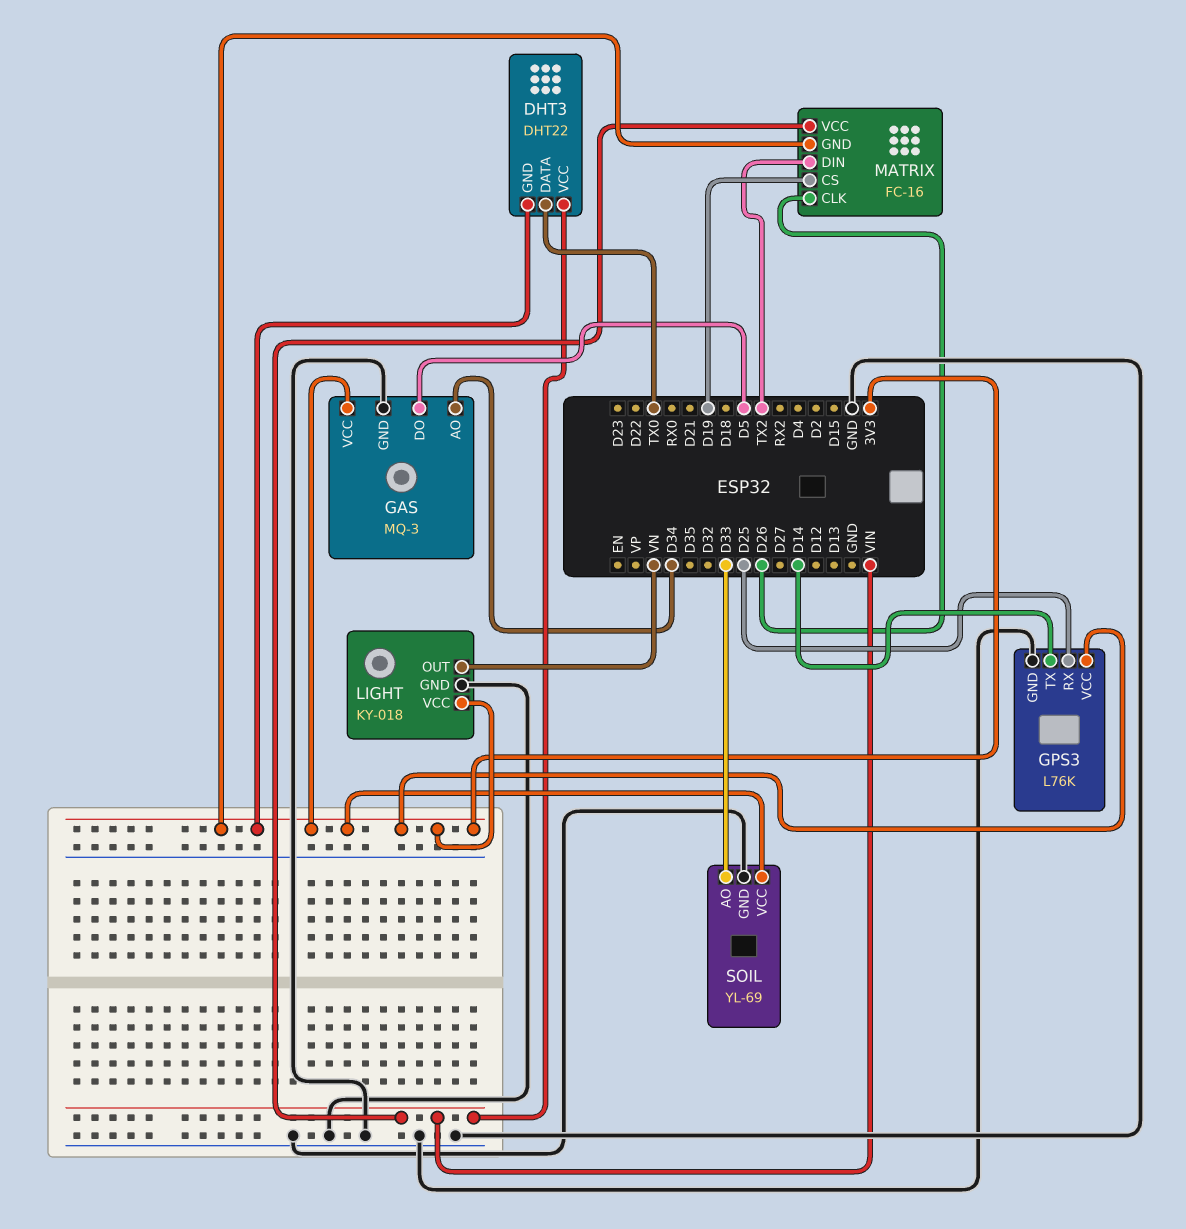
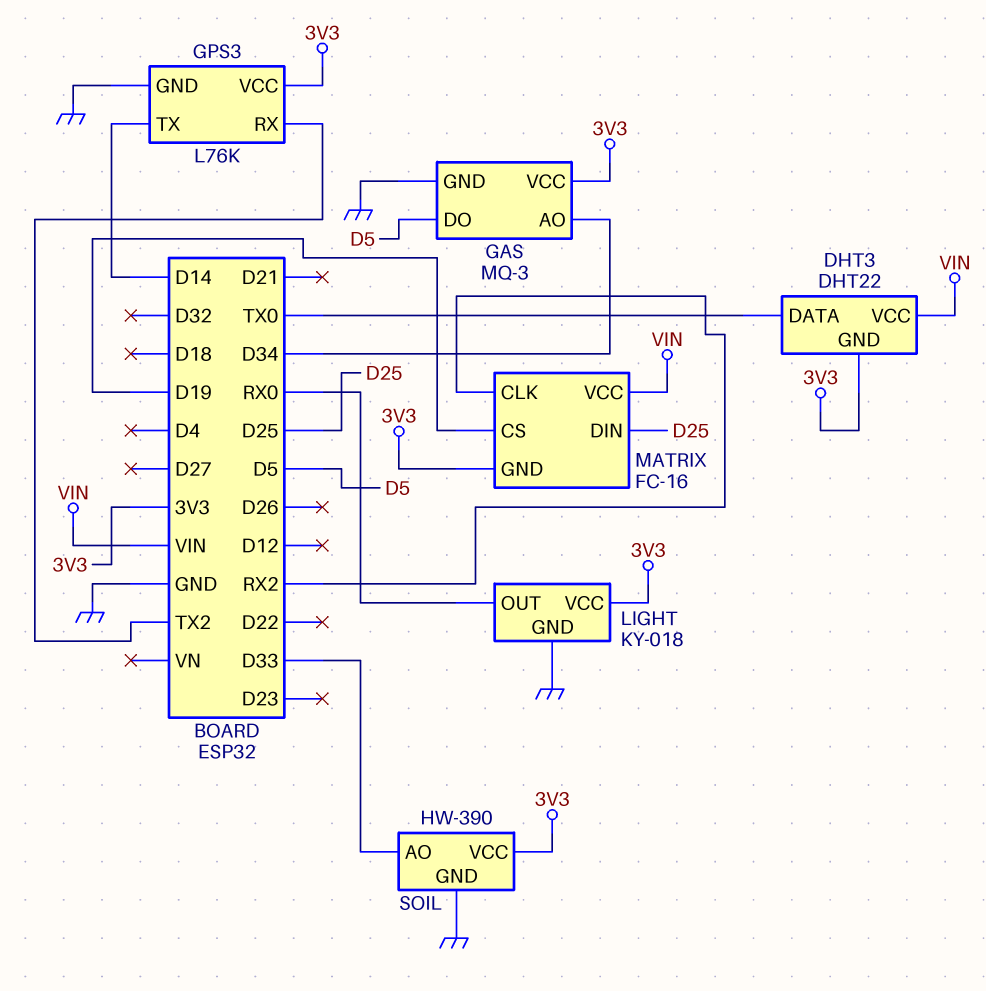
GPS3 pin RX: D25 -> TX2
LIGHT pin OUT: VN -> RX0
MATRIX pin CLK: D26 -> RX2
MATRIX pin DIN: TX2 -> D25
SOIL: YL-69 -> HW-390

